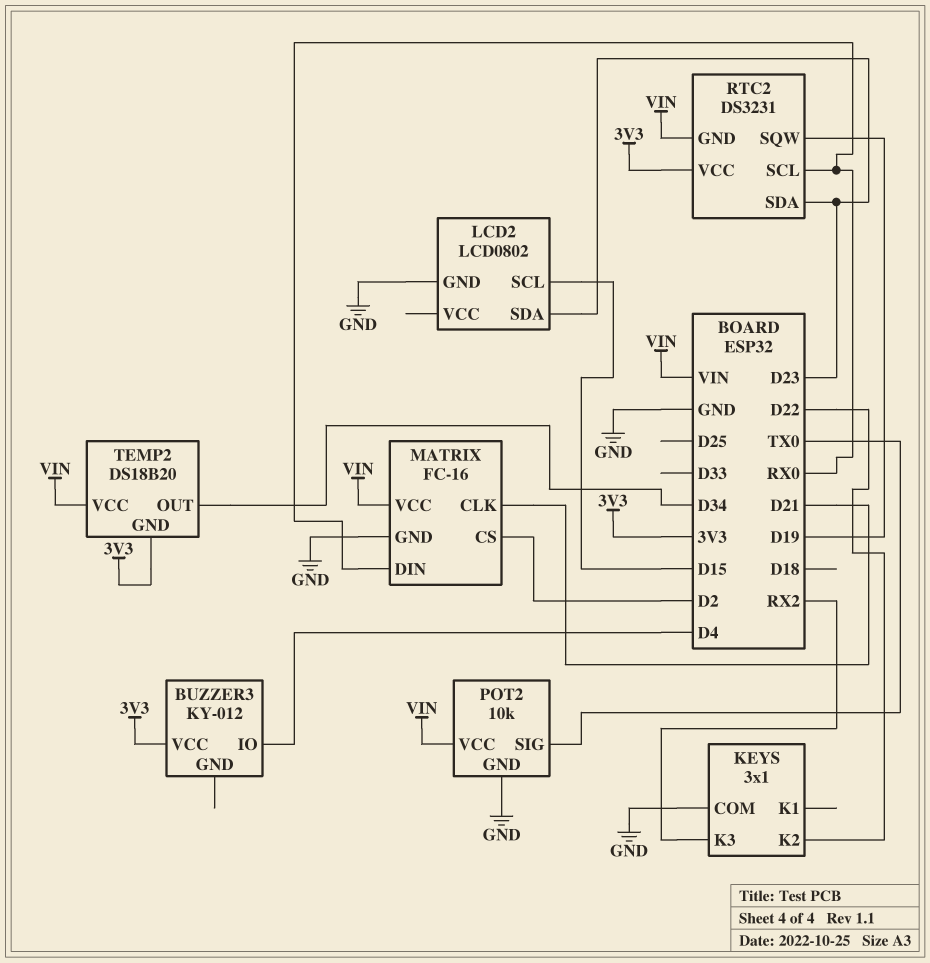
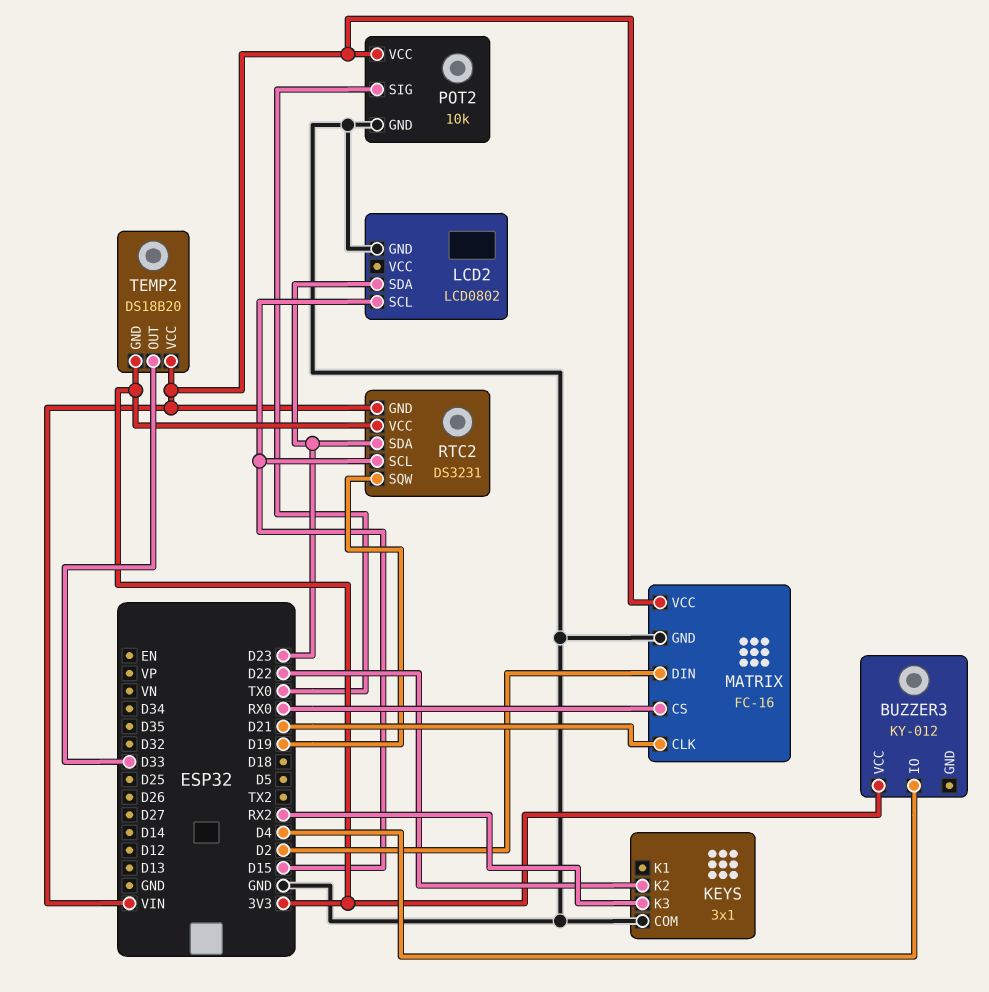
MATRIX pin CS: D2 -> RX0
MATRIX pin DIN: RX0 -> D2
RTC2 pin SCL: RX0 -> D15
TEMP2 pin OUT: D34 -> D33

